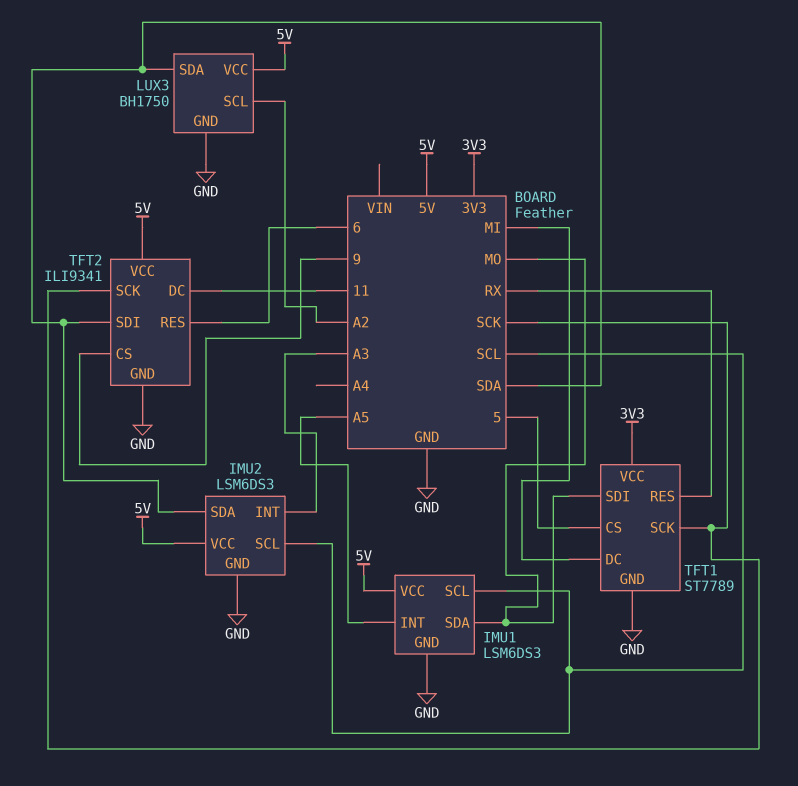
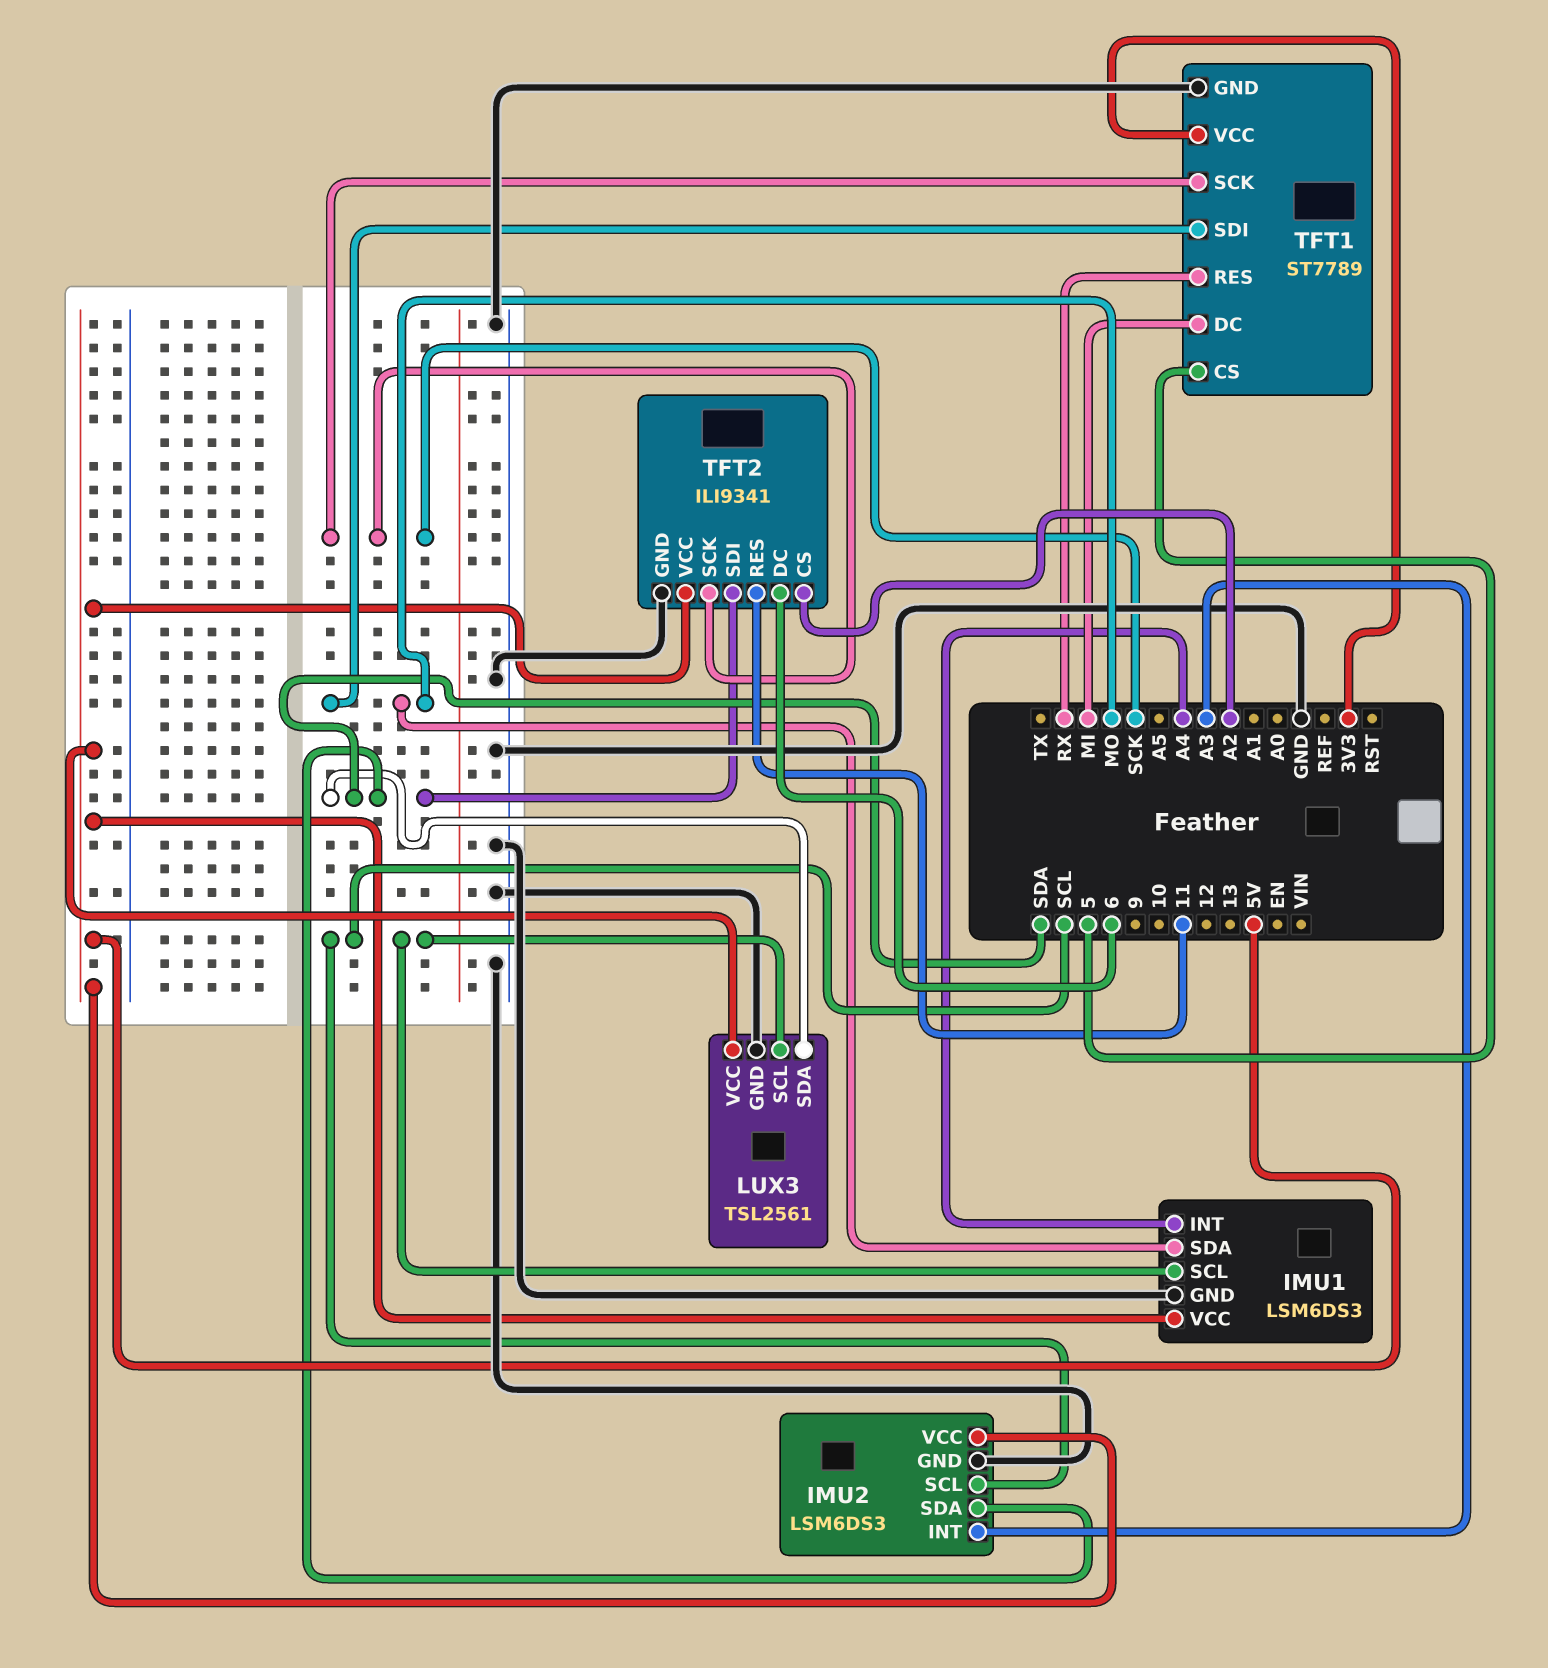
IMU1 pin INT: A5 -> A4
LUX3: BH1750 -> TSL2561
LUX3 pin SCL: A2 -> SCL
TFT2 pin CS: 9 -> A2
TFT2 pin DC: 11 -> 6
TFT2 pin RES: 6 -> 11

